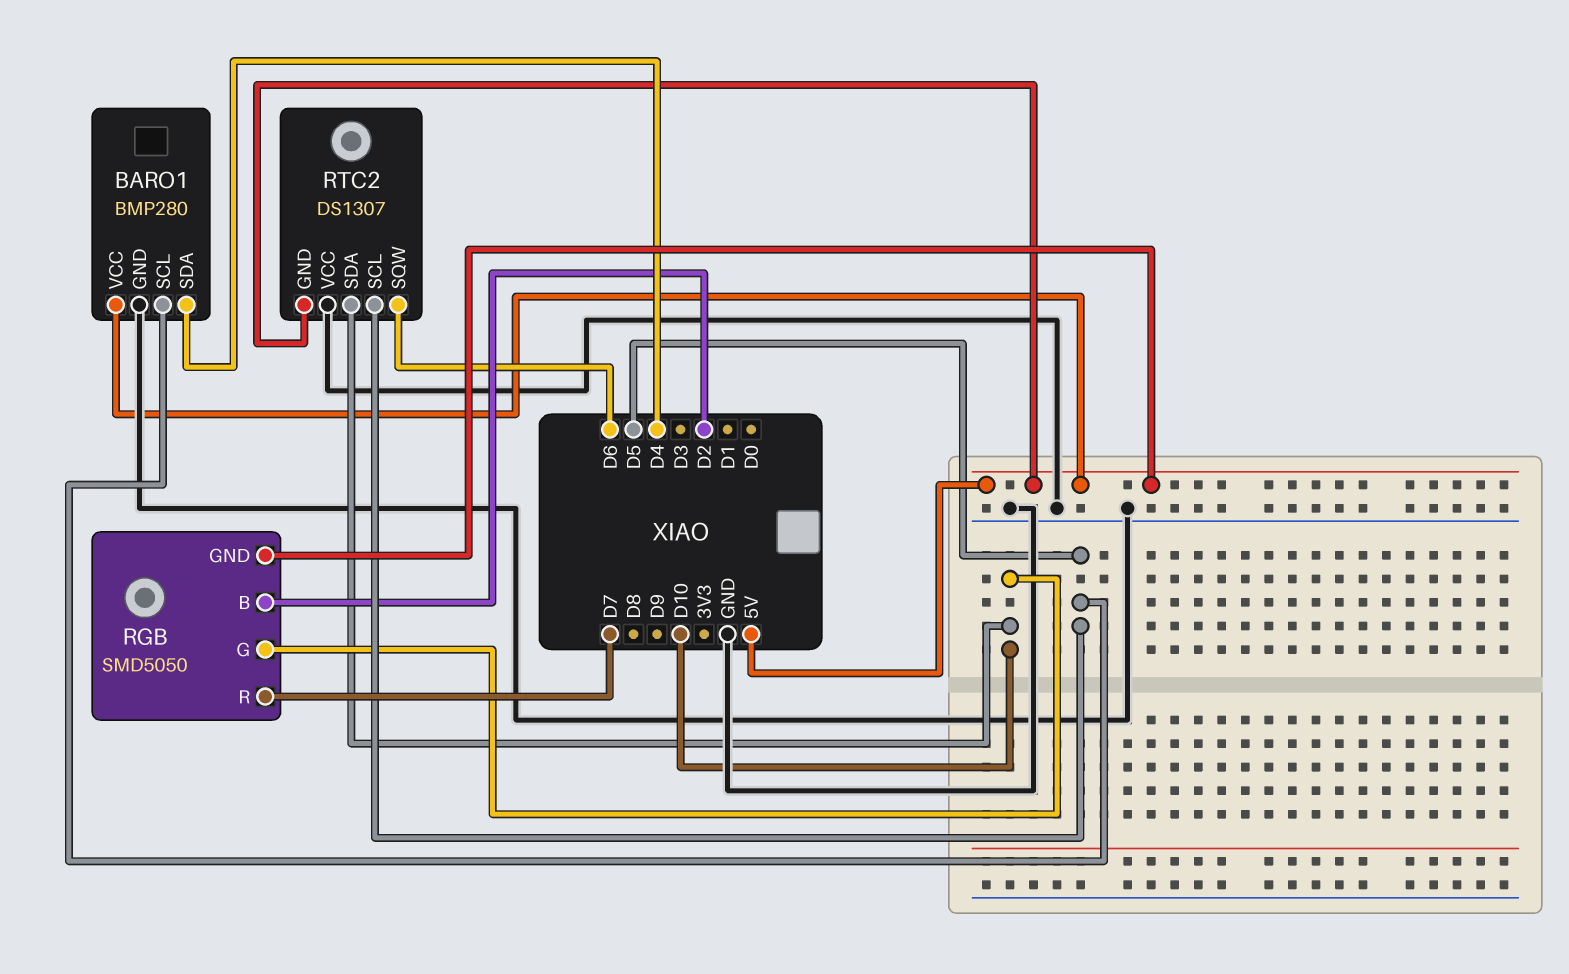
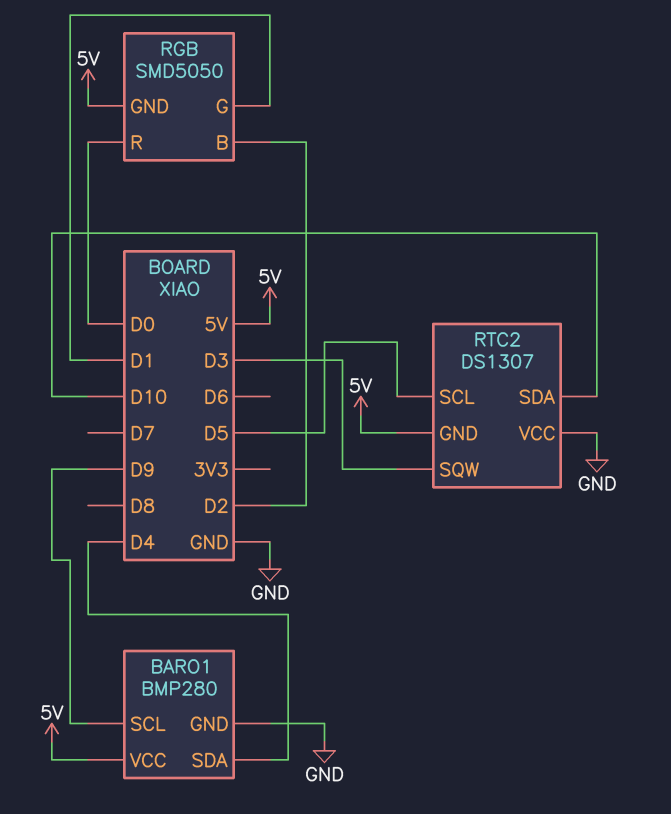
BARO1 pin SCL: D5 -> D9
RGB pin G: D10 -> D1
RGB pin R: D7 -> D0
RTC2 pin SQW: D6 -> D3

